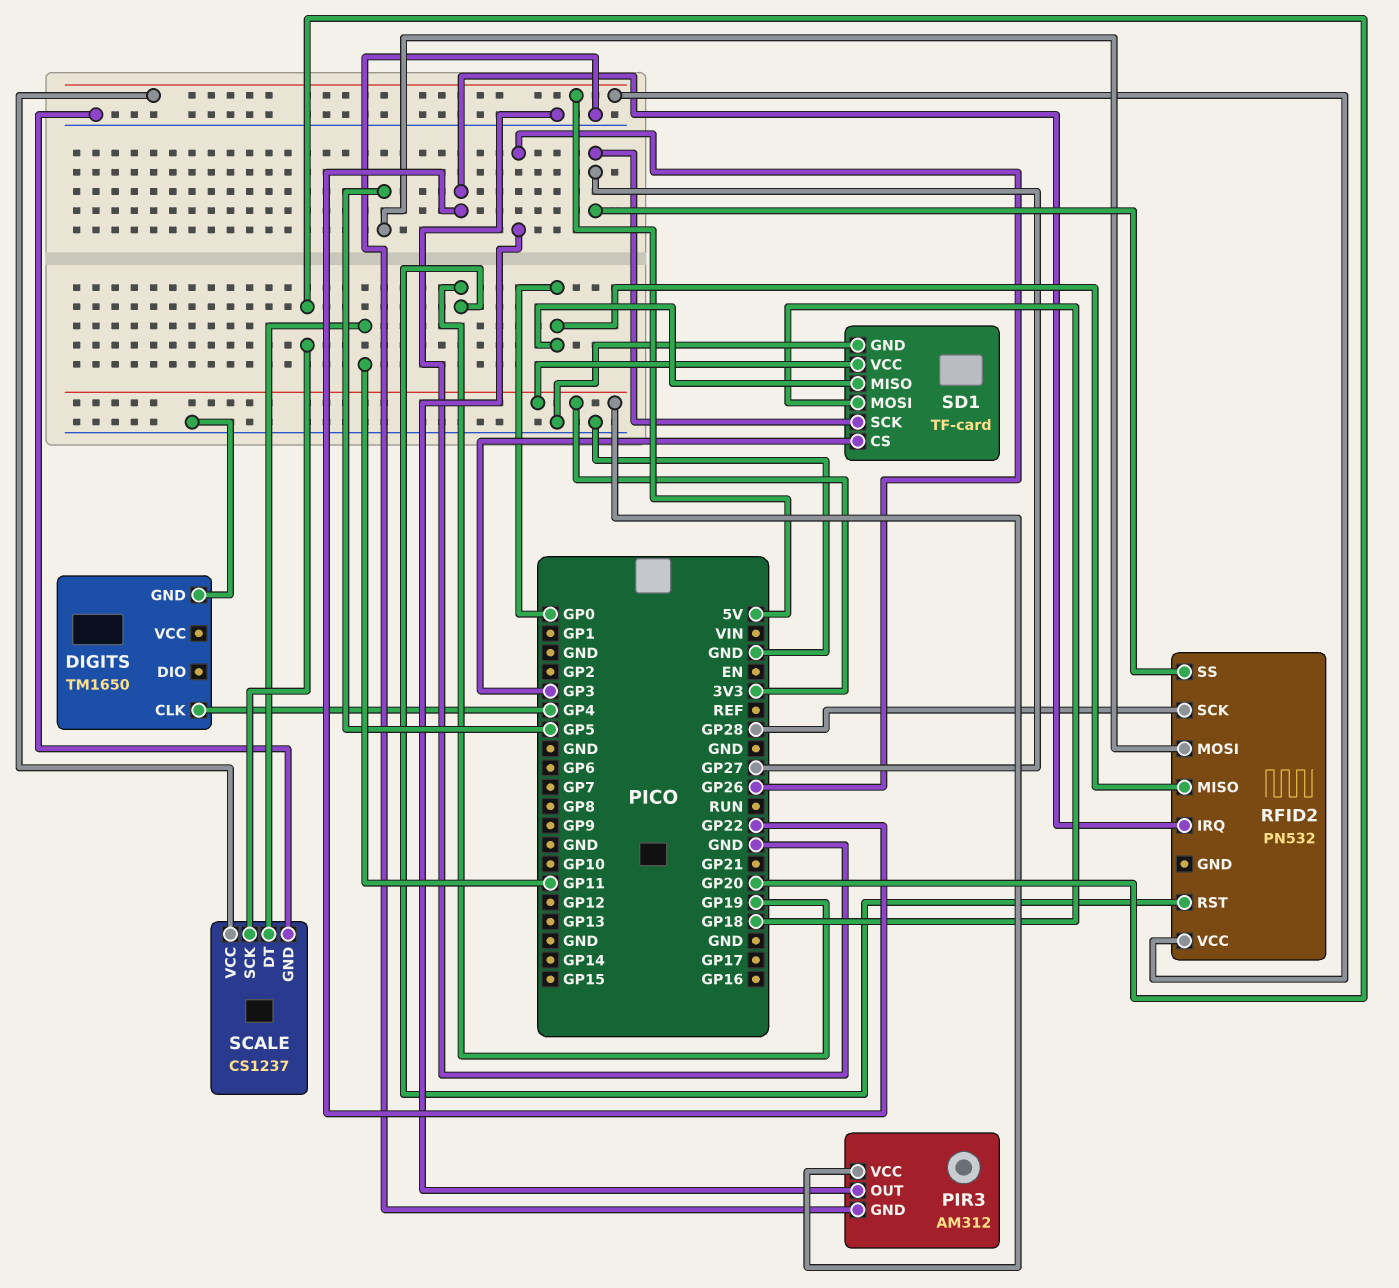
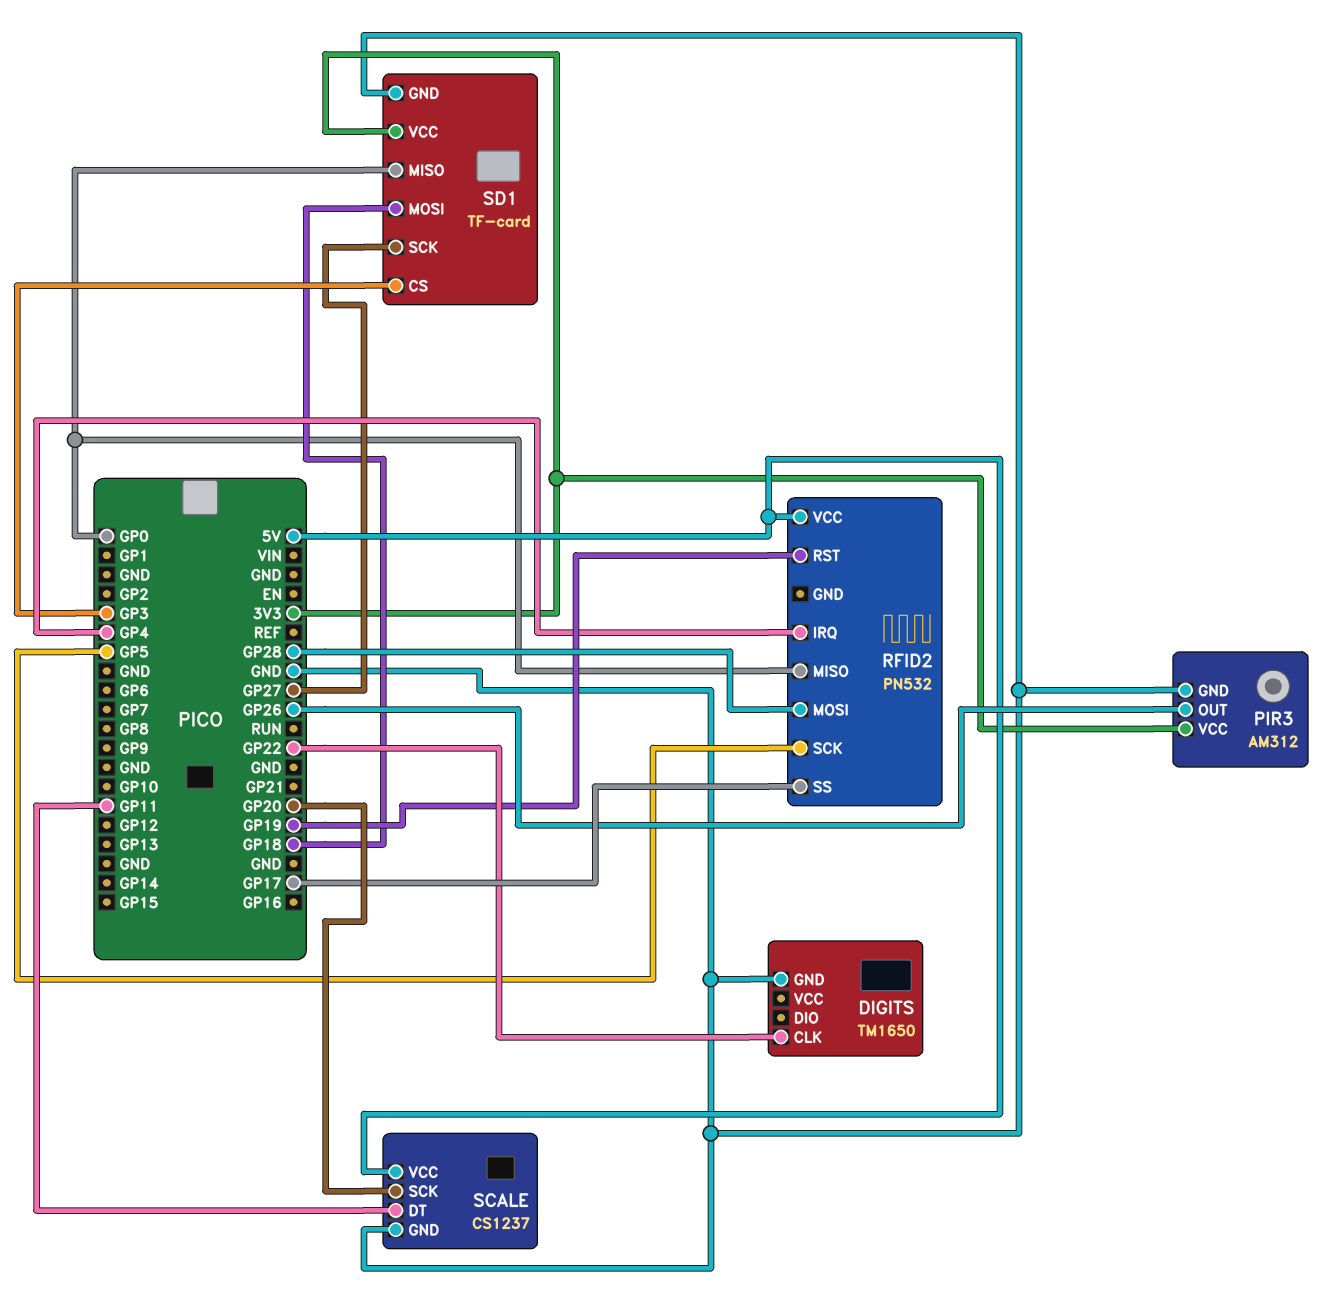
DIGITS pin CLK: GP4 -> GP22
RFID2 pin IRQ: GP22 -> GP4
RFID2 pin MOSI: GP5 -> GP28
RFID2 pin SCK: GP28 -> GP5
RFID2 pin SS: GP27 -> GP17

